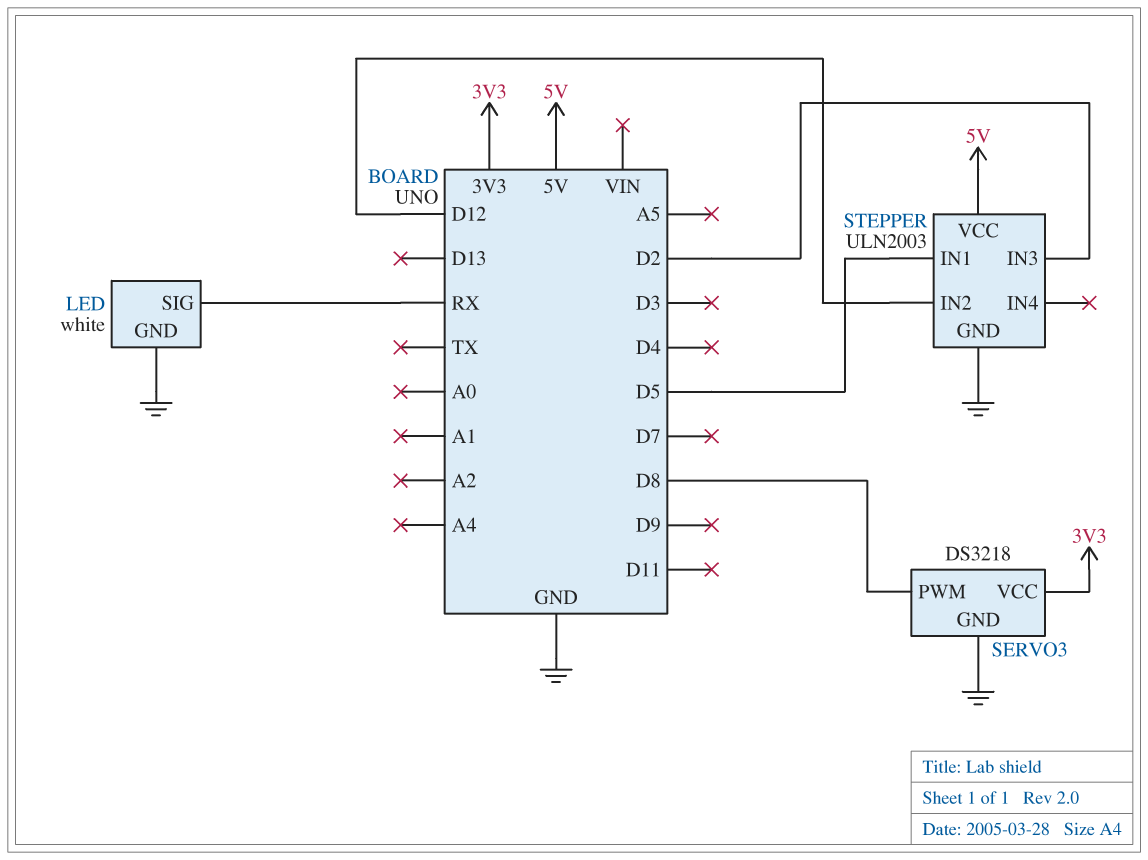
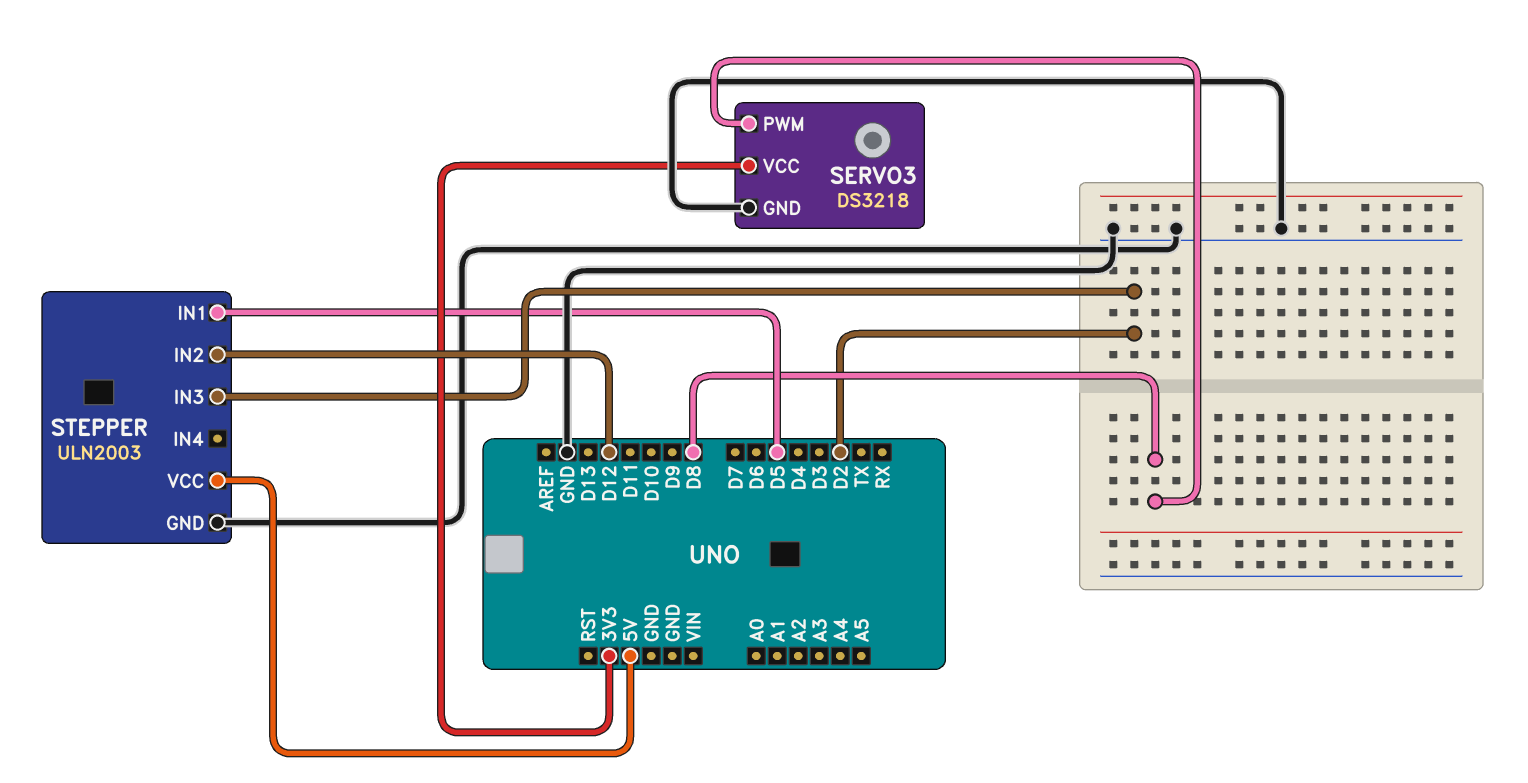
LED: white -> none
LED pin GND: GND -> none
LED pin SIG: RX -> none

